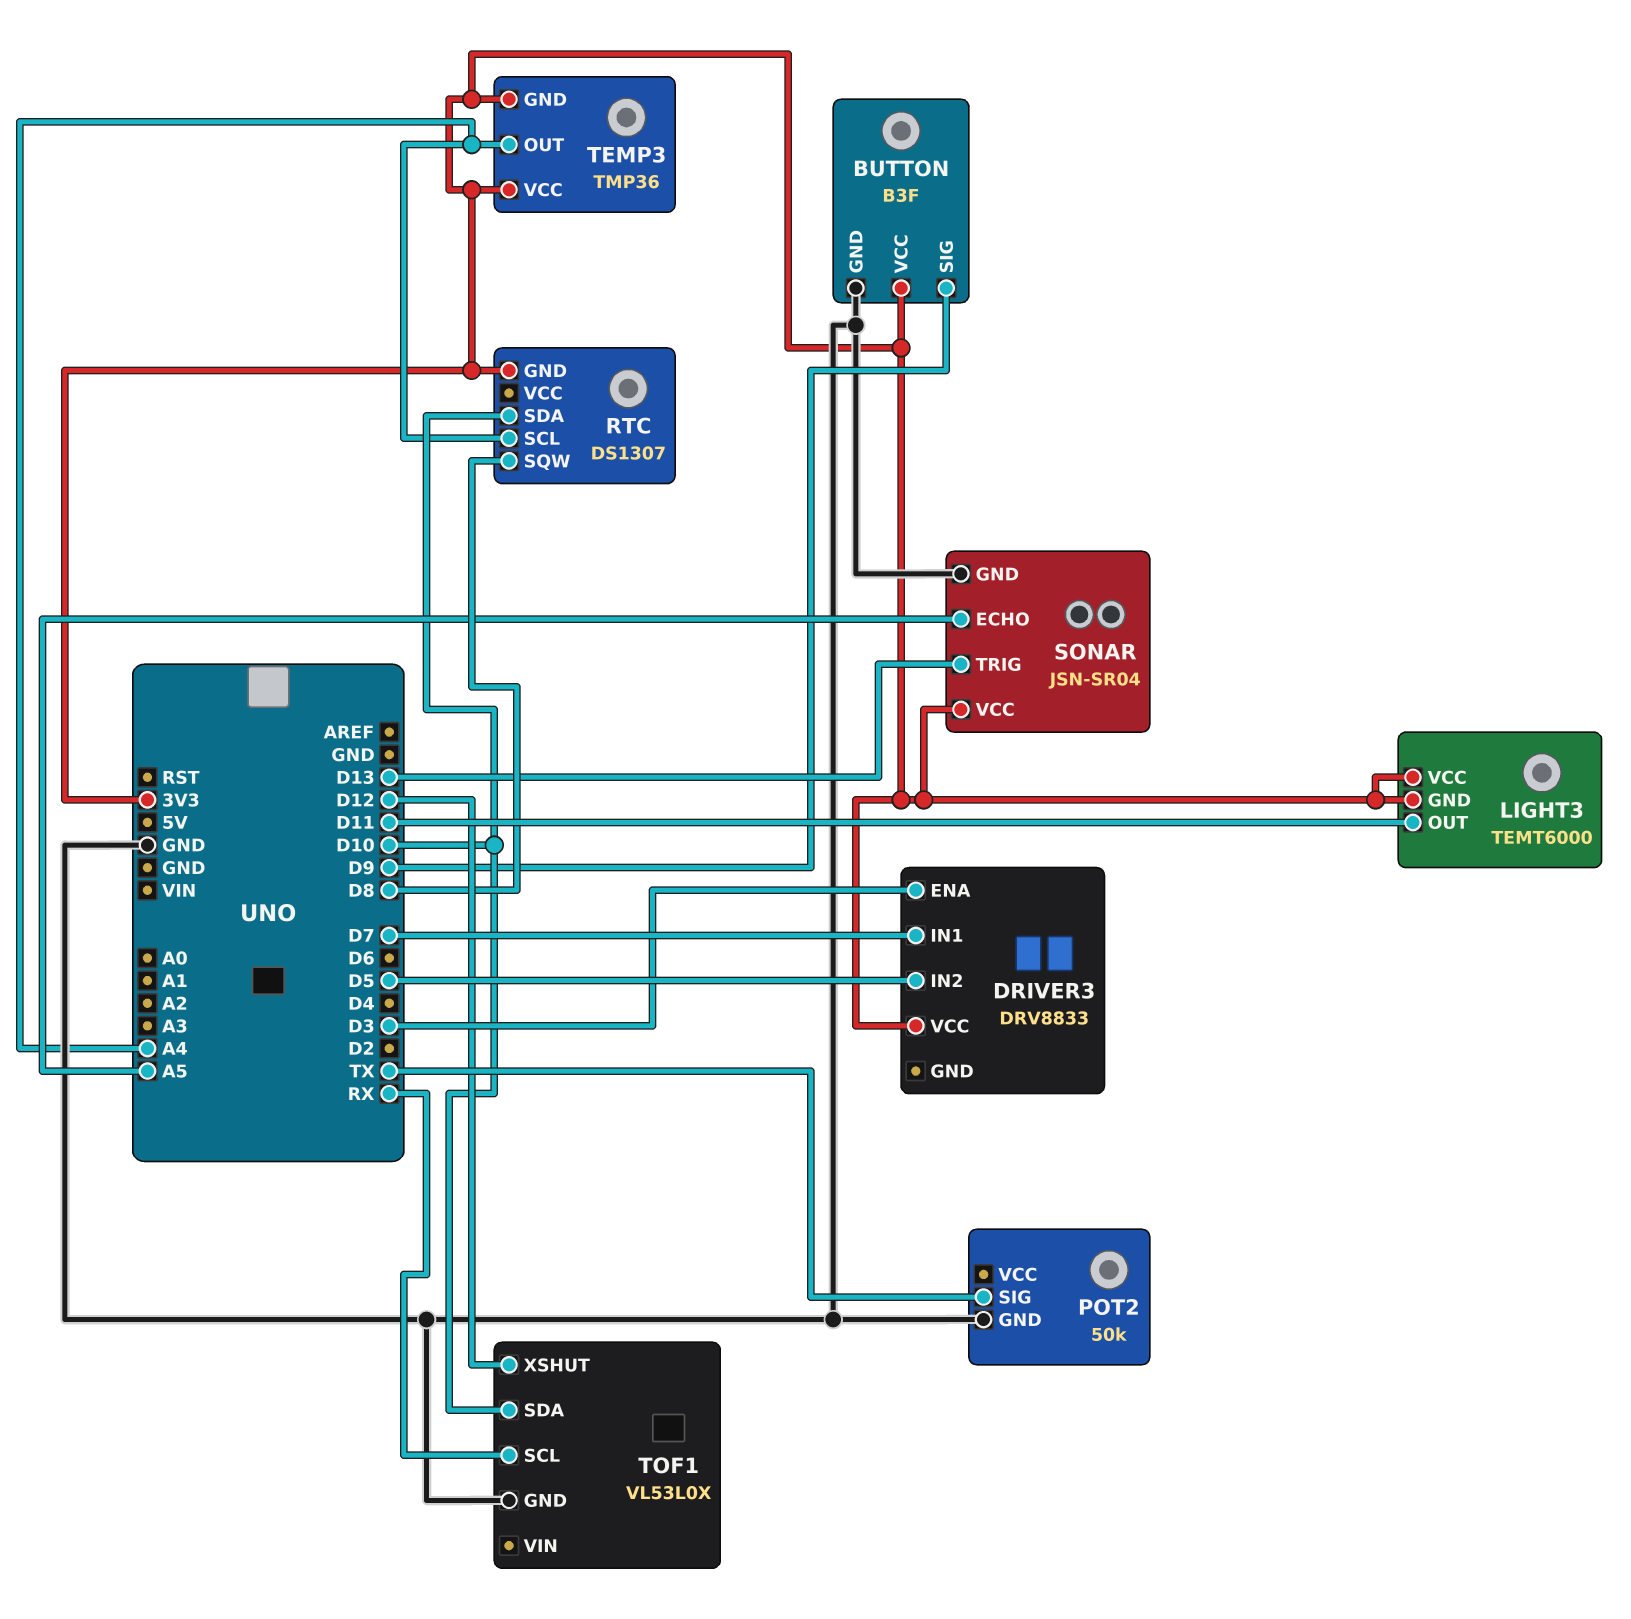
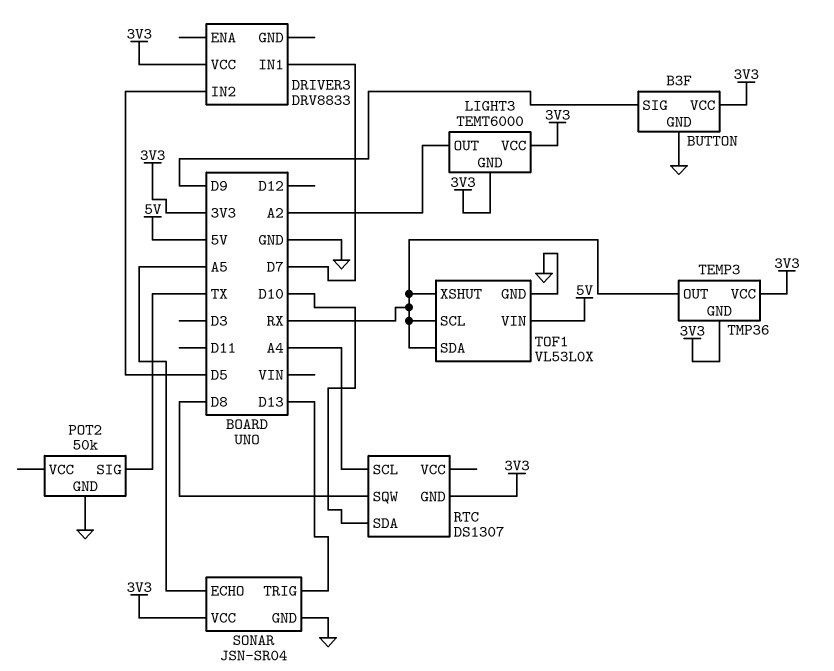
DRIVER3 pin ENA: D3 -> none
LIGHT3 pin OUT: D11 -> A2
TEMP3 pin OUT: A4 -> RX
TOF1 pin SDA: D10 -> RX
TOF1 pin VIN: none -> 5V
TOF1 pin XSHUT: D12 -> RX

